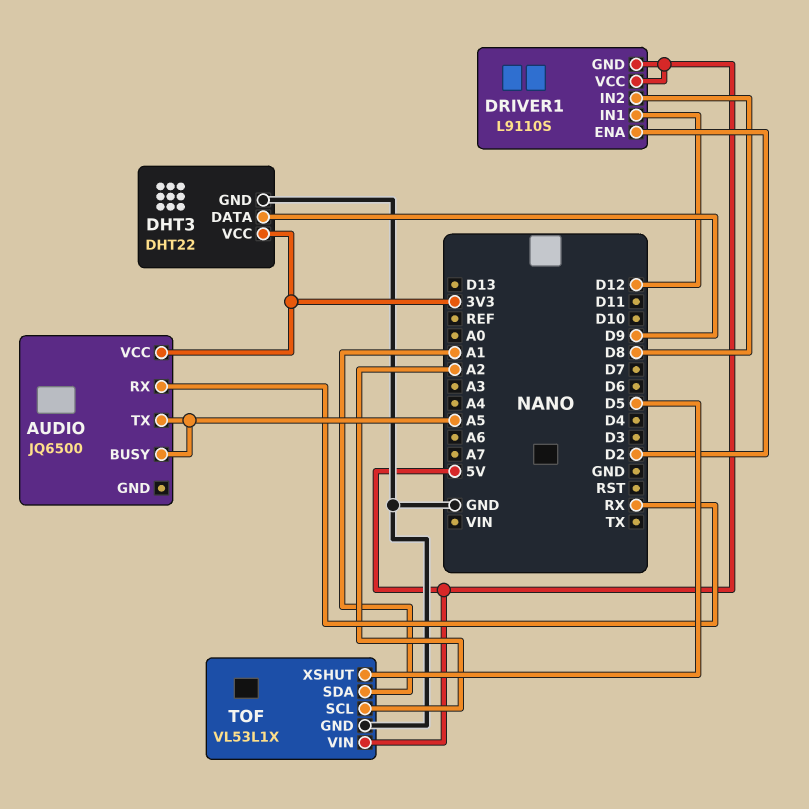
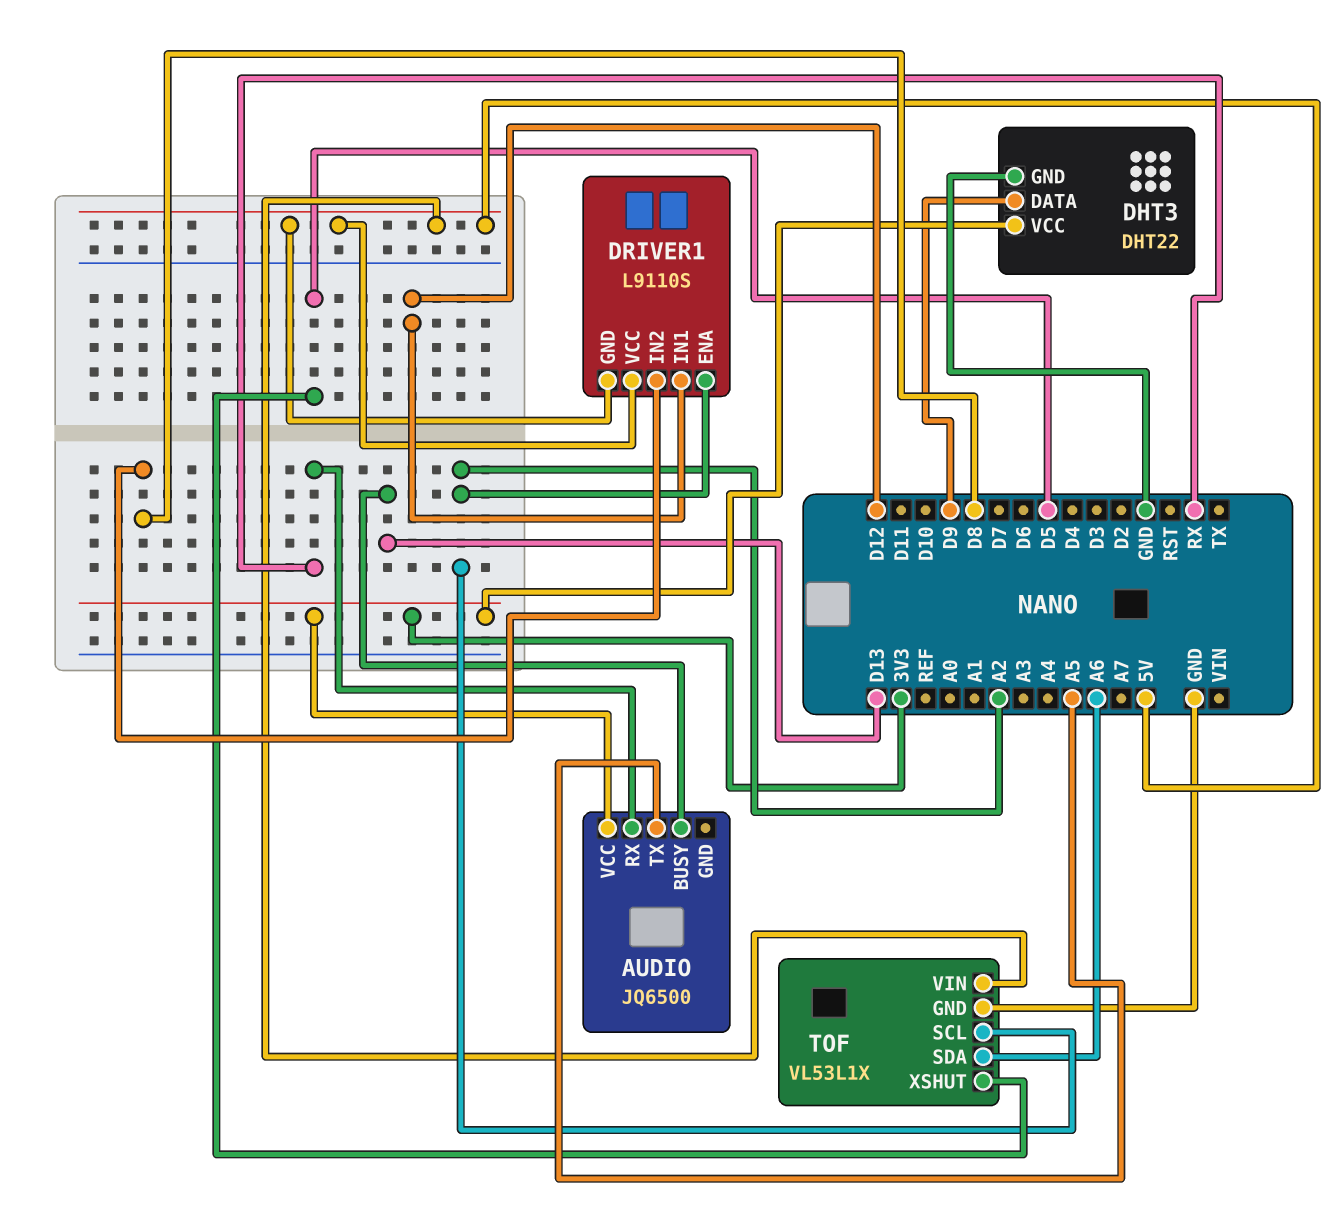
AUDIO pin BUSY: A5 -> D13
DRIVER1 pin ENA: D2 -> A2
TOF pin SDA: A1 -> A6

